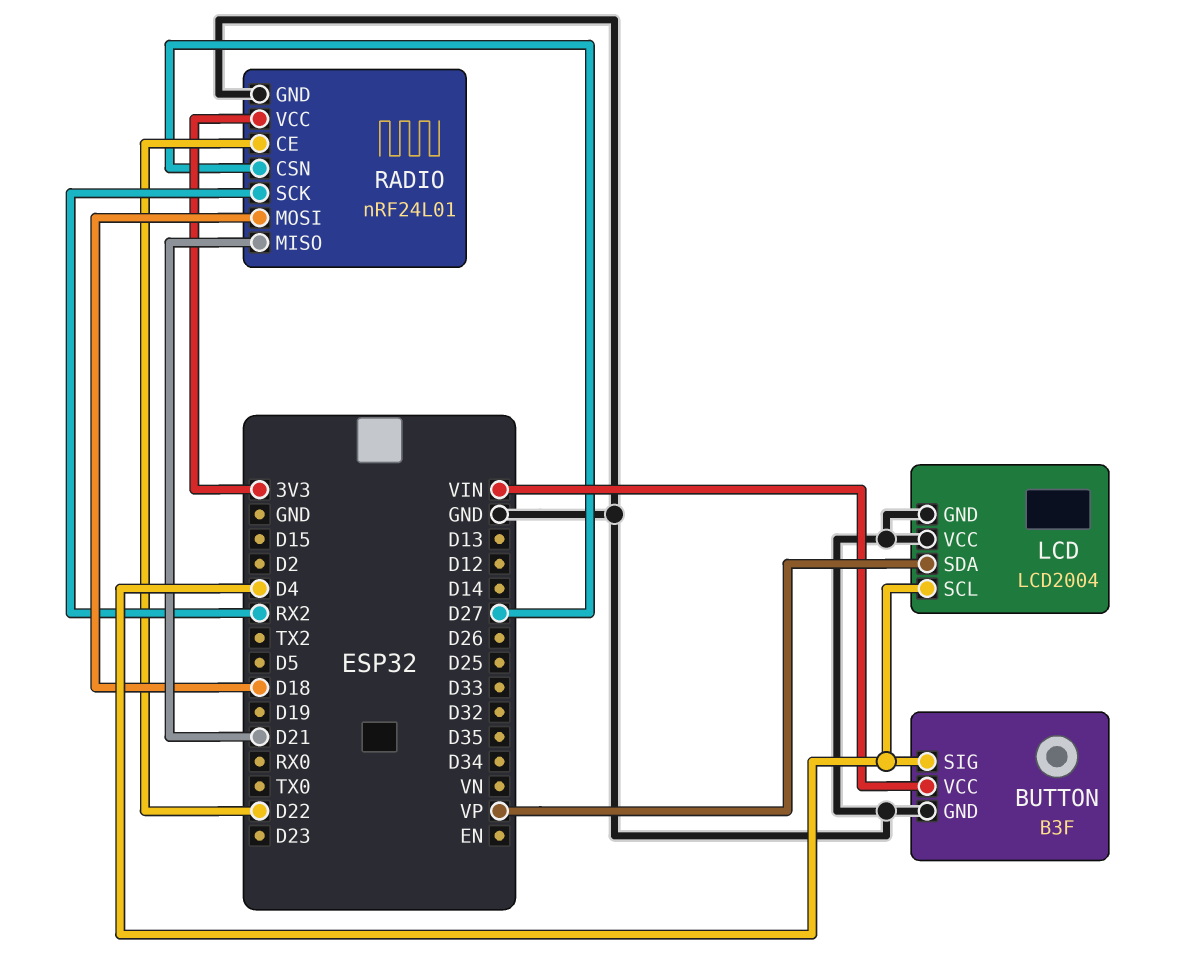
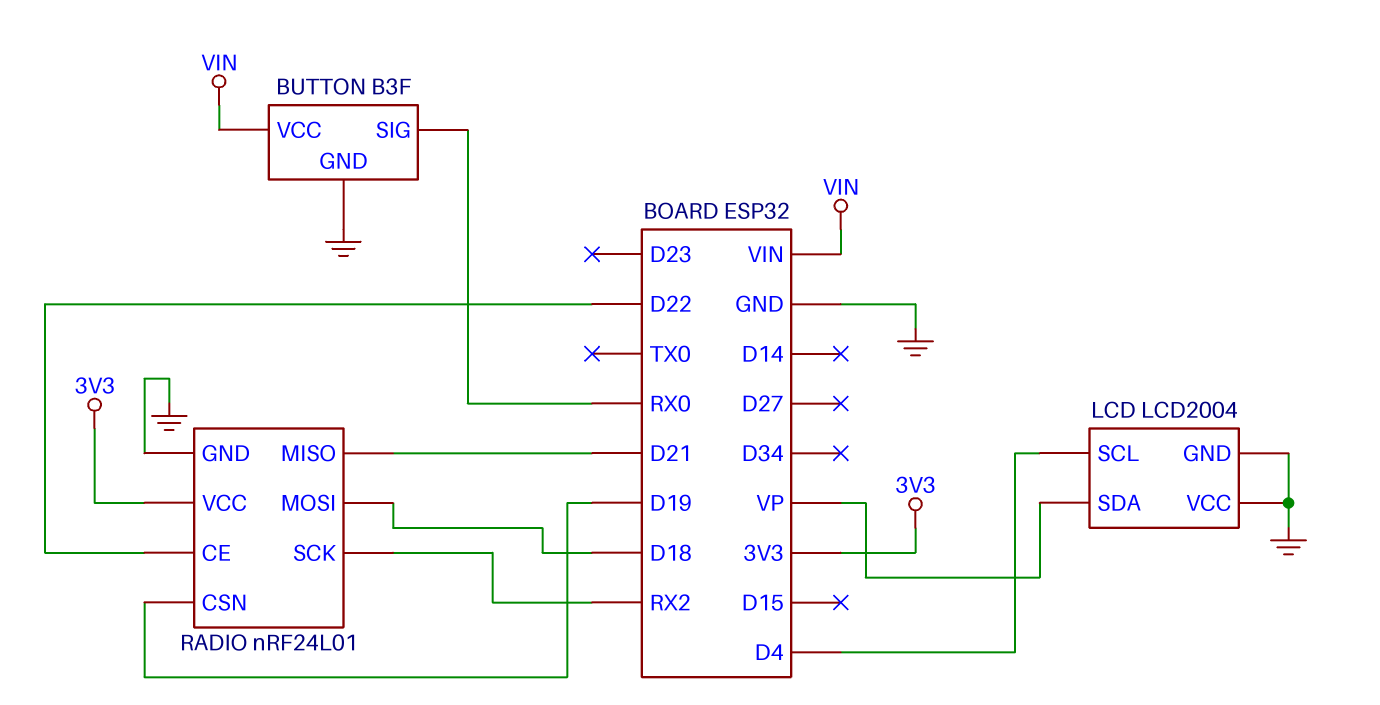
BUTTON pin SIG: D4 -> RX0
RADIO pin CSN: D27 -> D19

